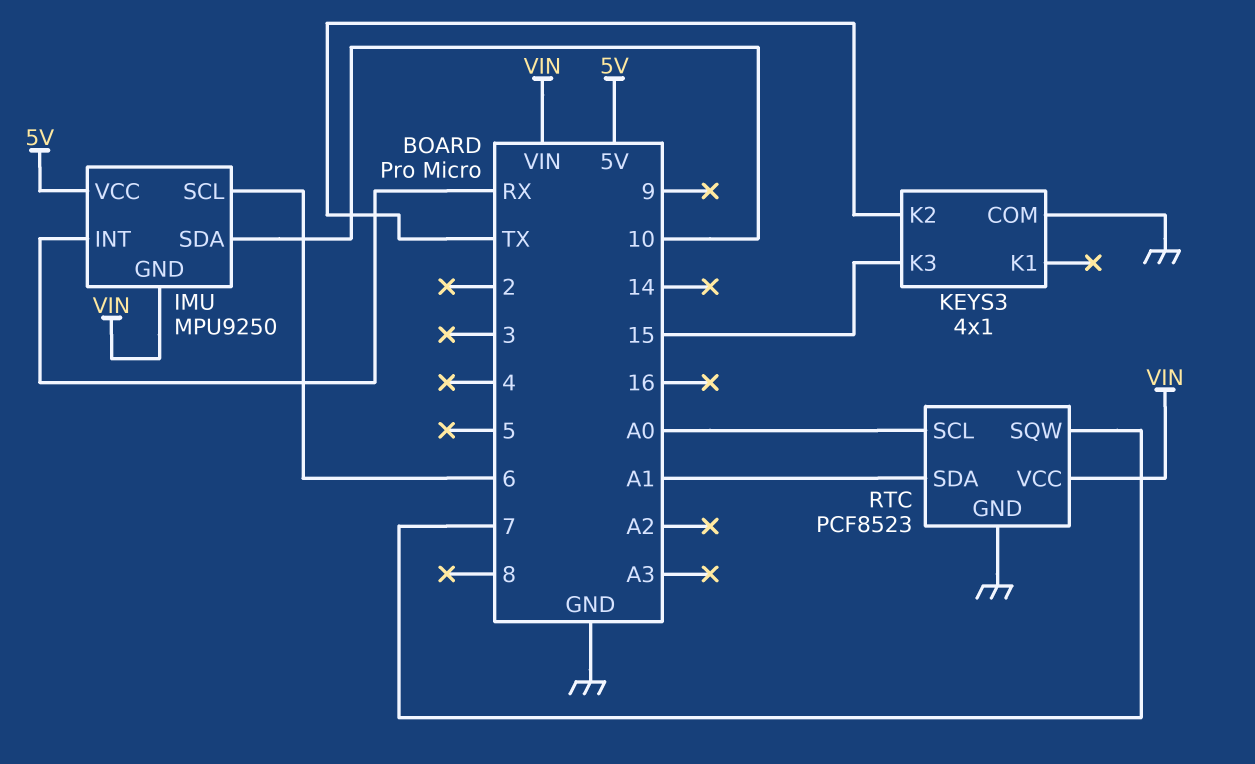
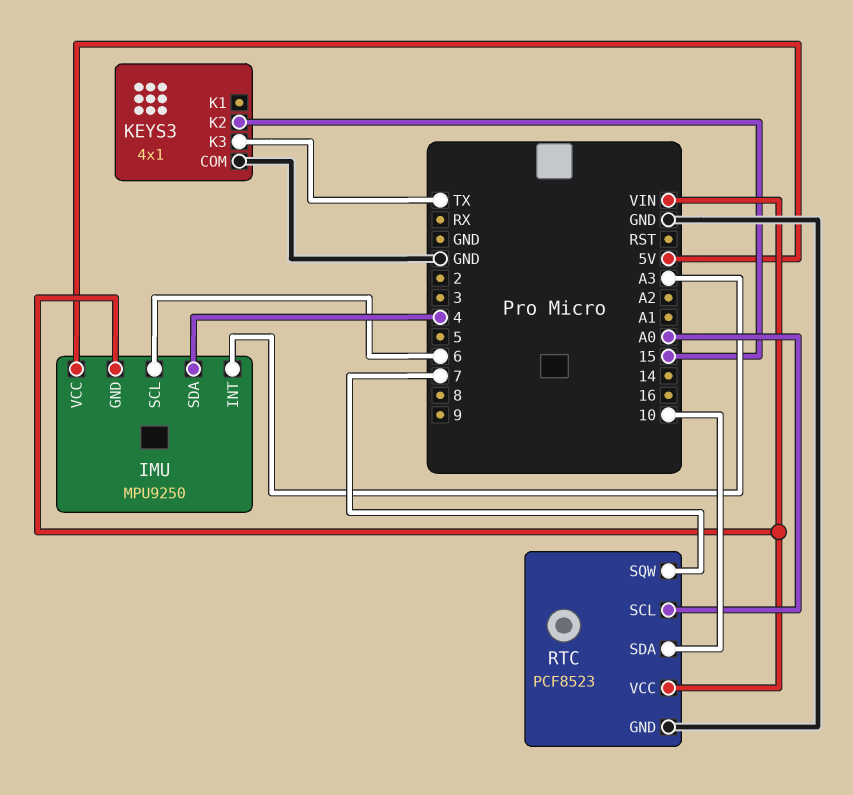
IMU pin INT: RX -> A3
IMU pin SDA: 10 -> 4
KEYS3 pin K2: TX -> 15
KEYS3 pin K3: 15 -> TX
RTC pin SDA: A1 -> 10

